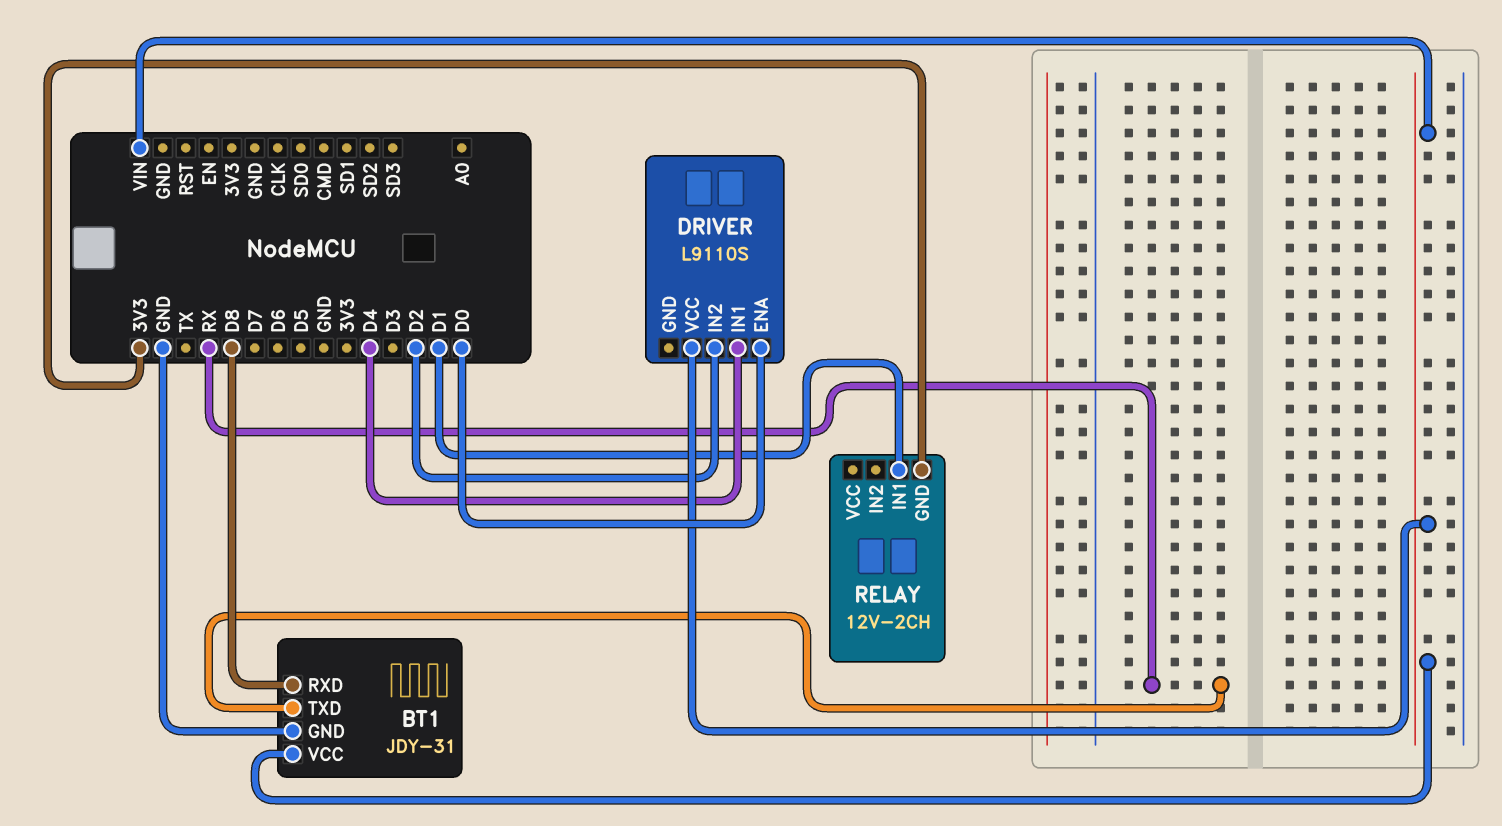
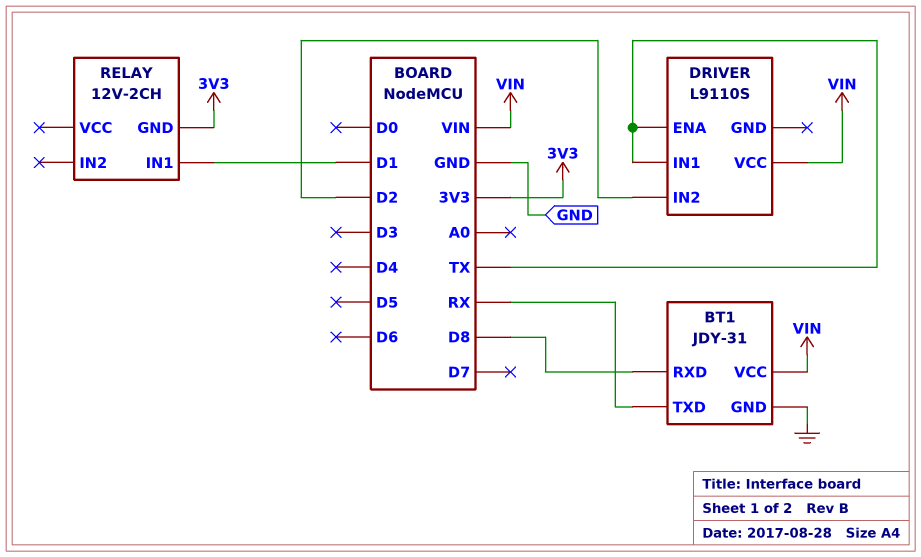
DRIVER pin ENA: D0 -> TX
DRIVER pin IN1: D4 -> TX

